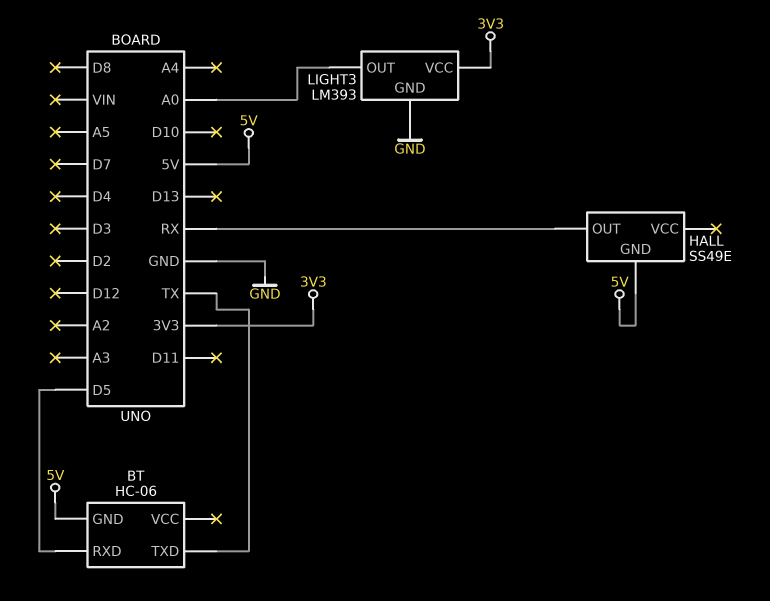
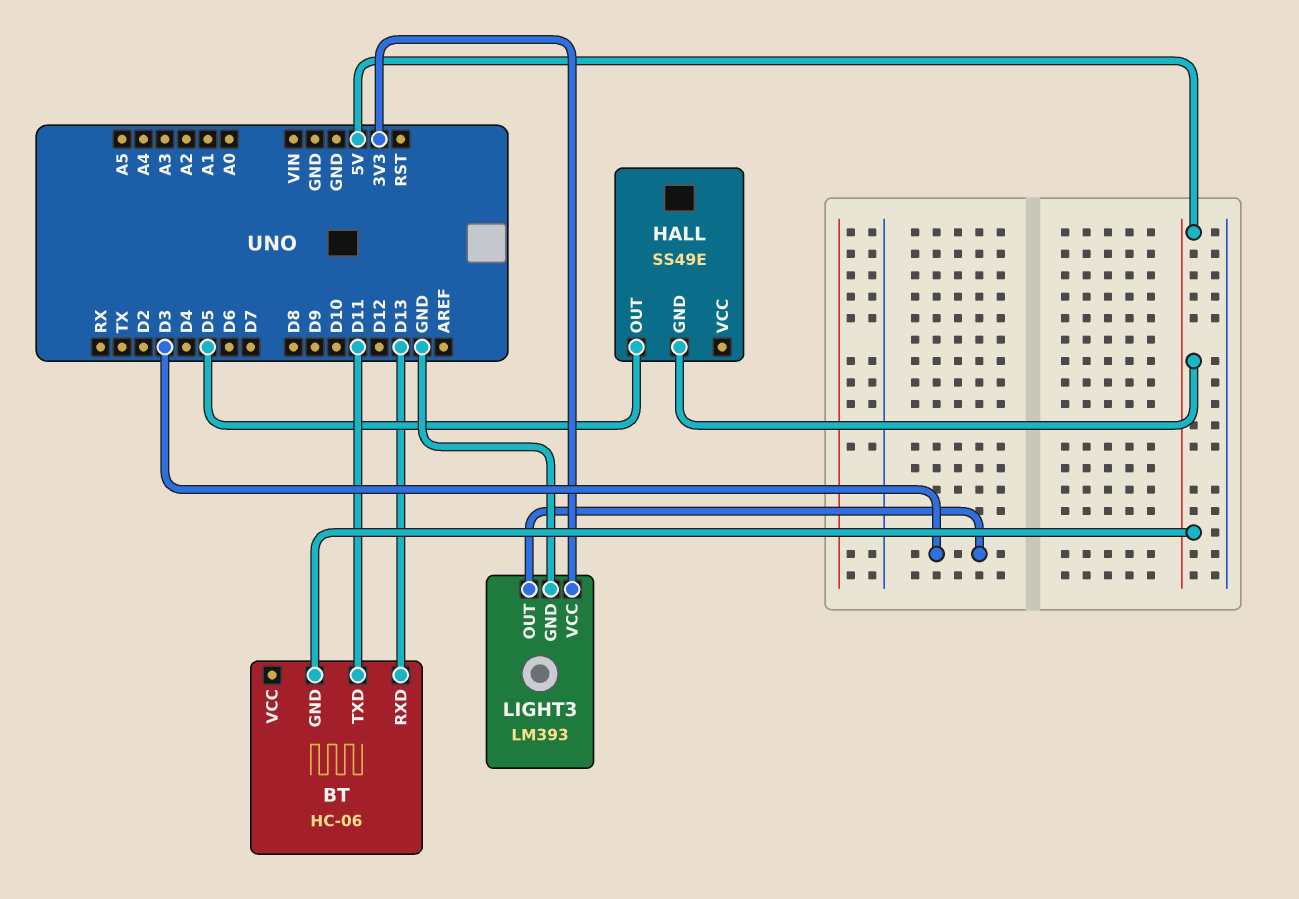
BT pin RXD: D5 -> D13
BT pin TXD: TX -> D11
HALL pin OUT: RX -> D5
LIGHT3 pin OUT: A0 -> D3

